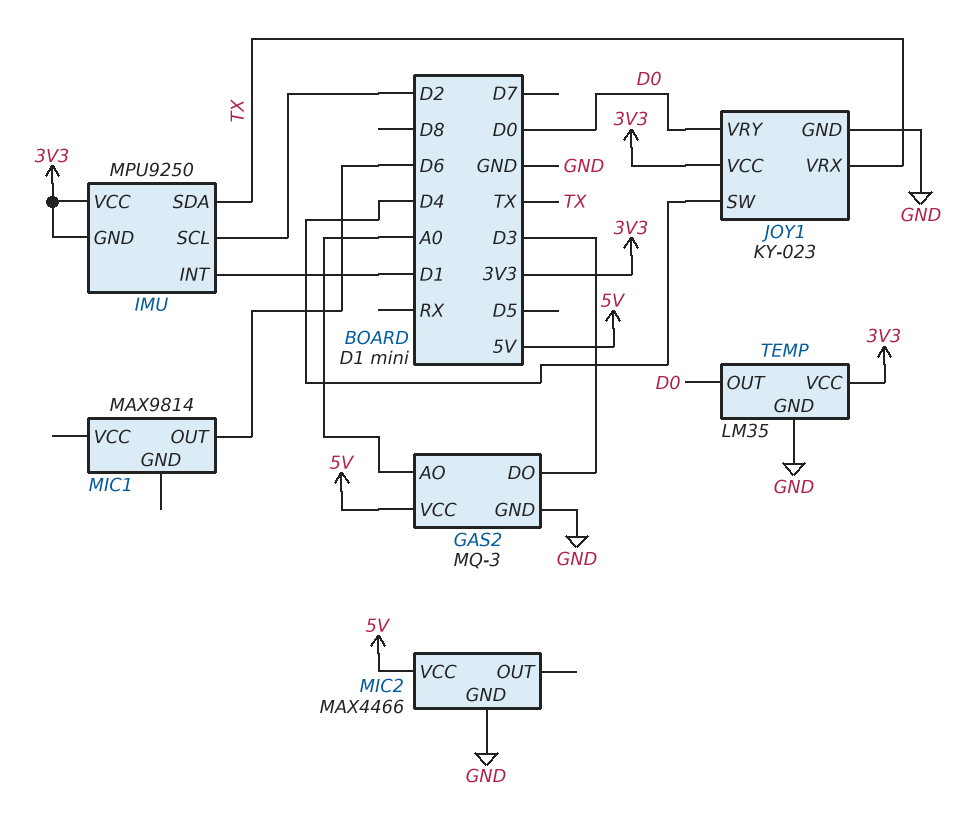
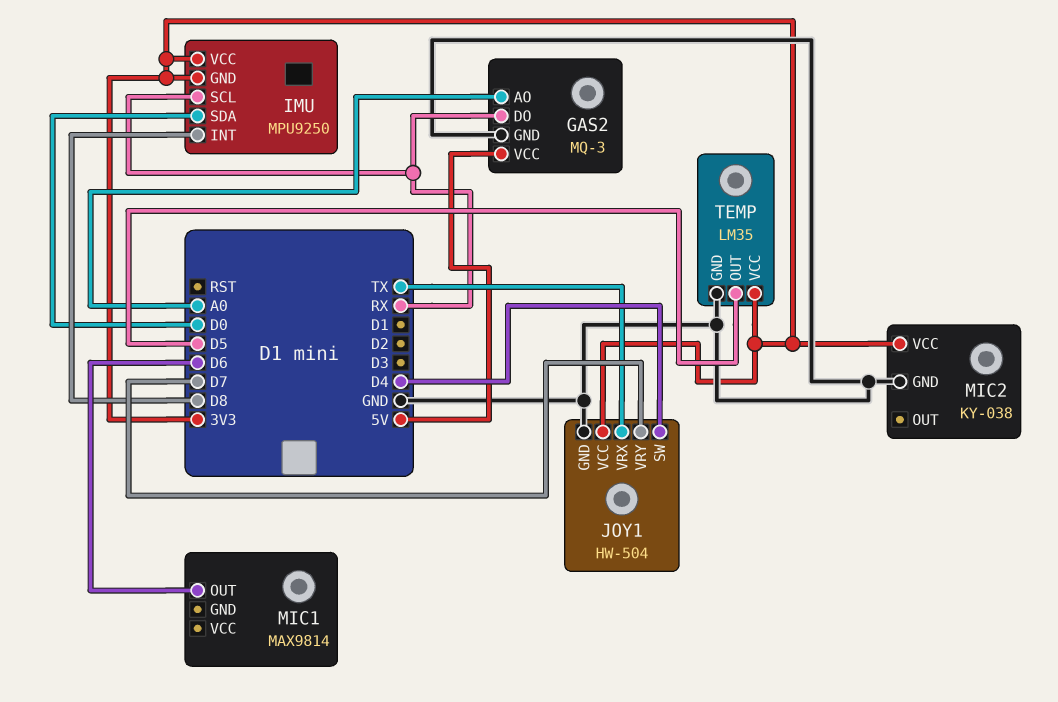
GAS2 pin DO: D3 -> RX
IMU pin INT: D1 -> D8
IMU pin SCL: D2 -> RX
IMU pin SDA: TX -> D0
JOY1: KY-023 -> HW-504
JOY1 pin VRY: D0 -> D7
MIC2: MAX4466 -> KY-038
MIC2 pin VCC: 5V -> 3V3
TEMP pin OUT: D0 -> D5

